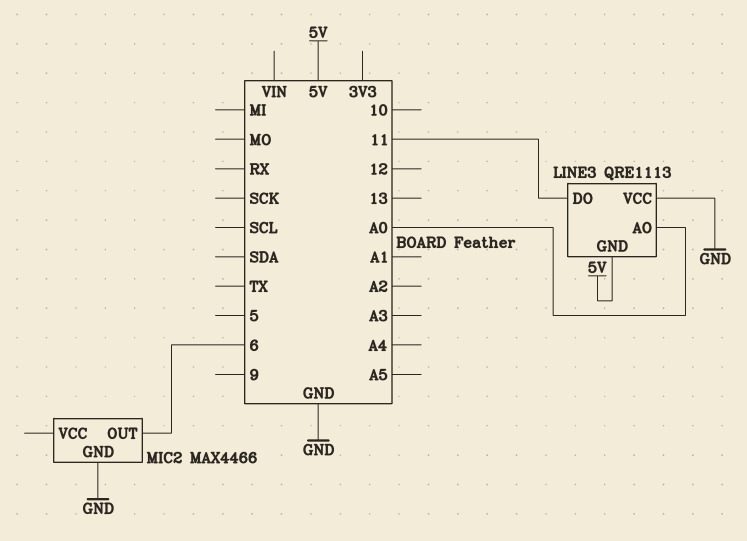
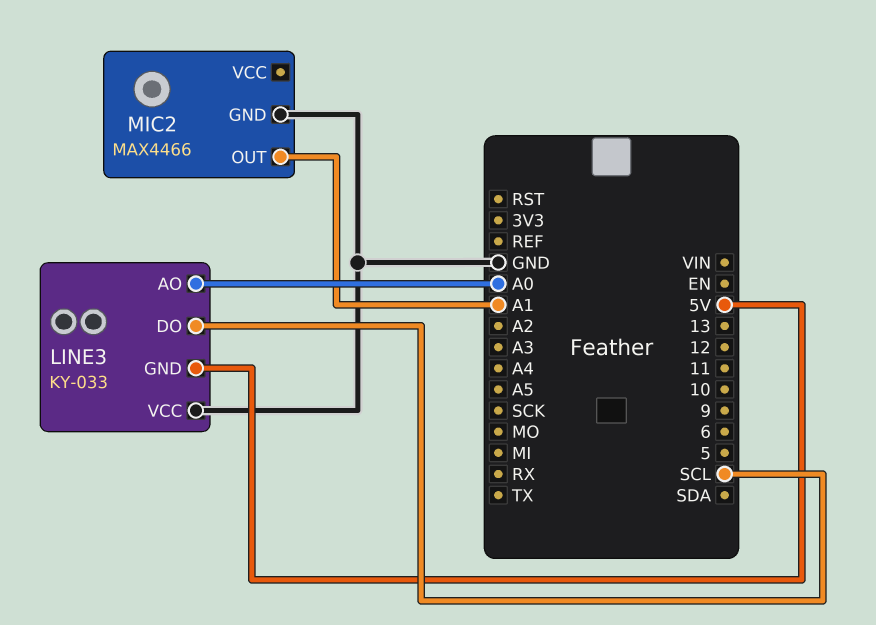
LINE3: QRE1113 -> KY-033
LINE3 pin DO: 11 -> SCL
MIC2 pin OUT: 6 -> A1

